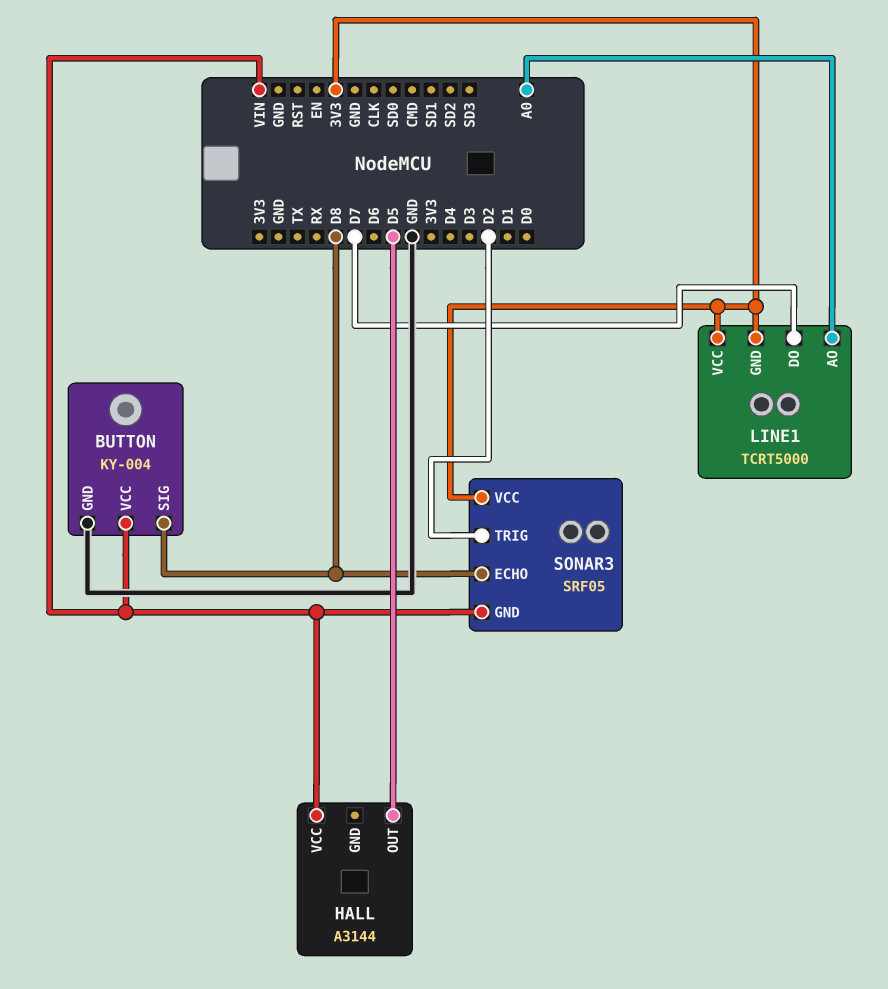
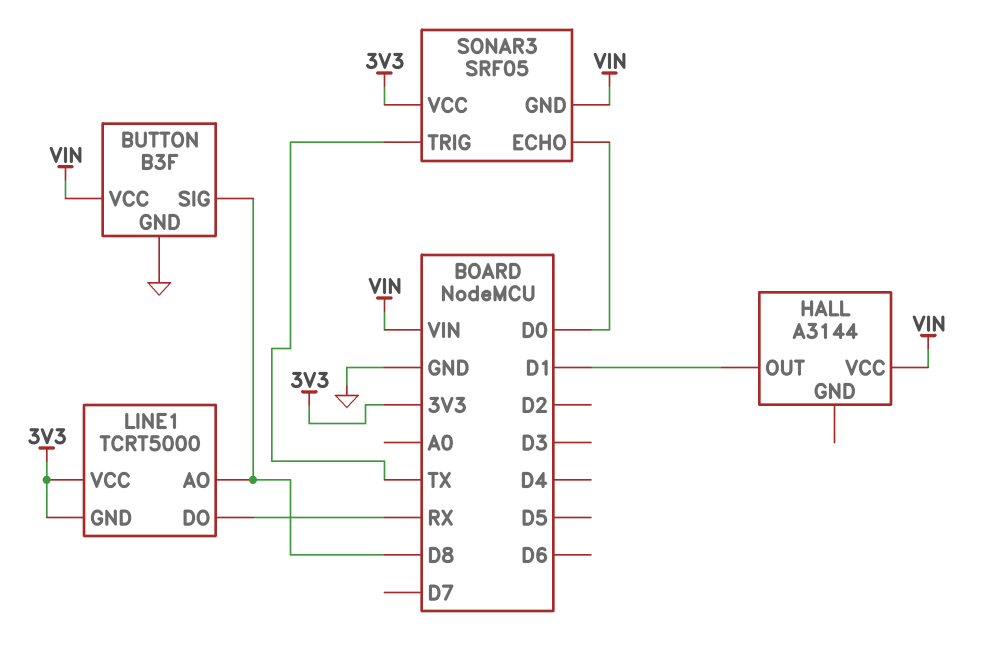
BUTTON: KY-004 -> B3F
HALL pin OUT: D5 -> D1
LINE1 pin AO: A0 -> D8
LINE1 pin DO: D7 -> RX
SONAR3 pin ECHO: D8 -> D0
SONAR3 pin TRIG: D2 -> TX

